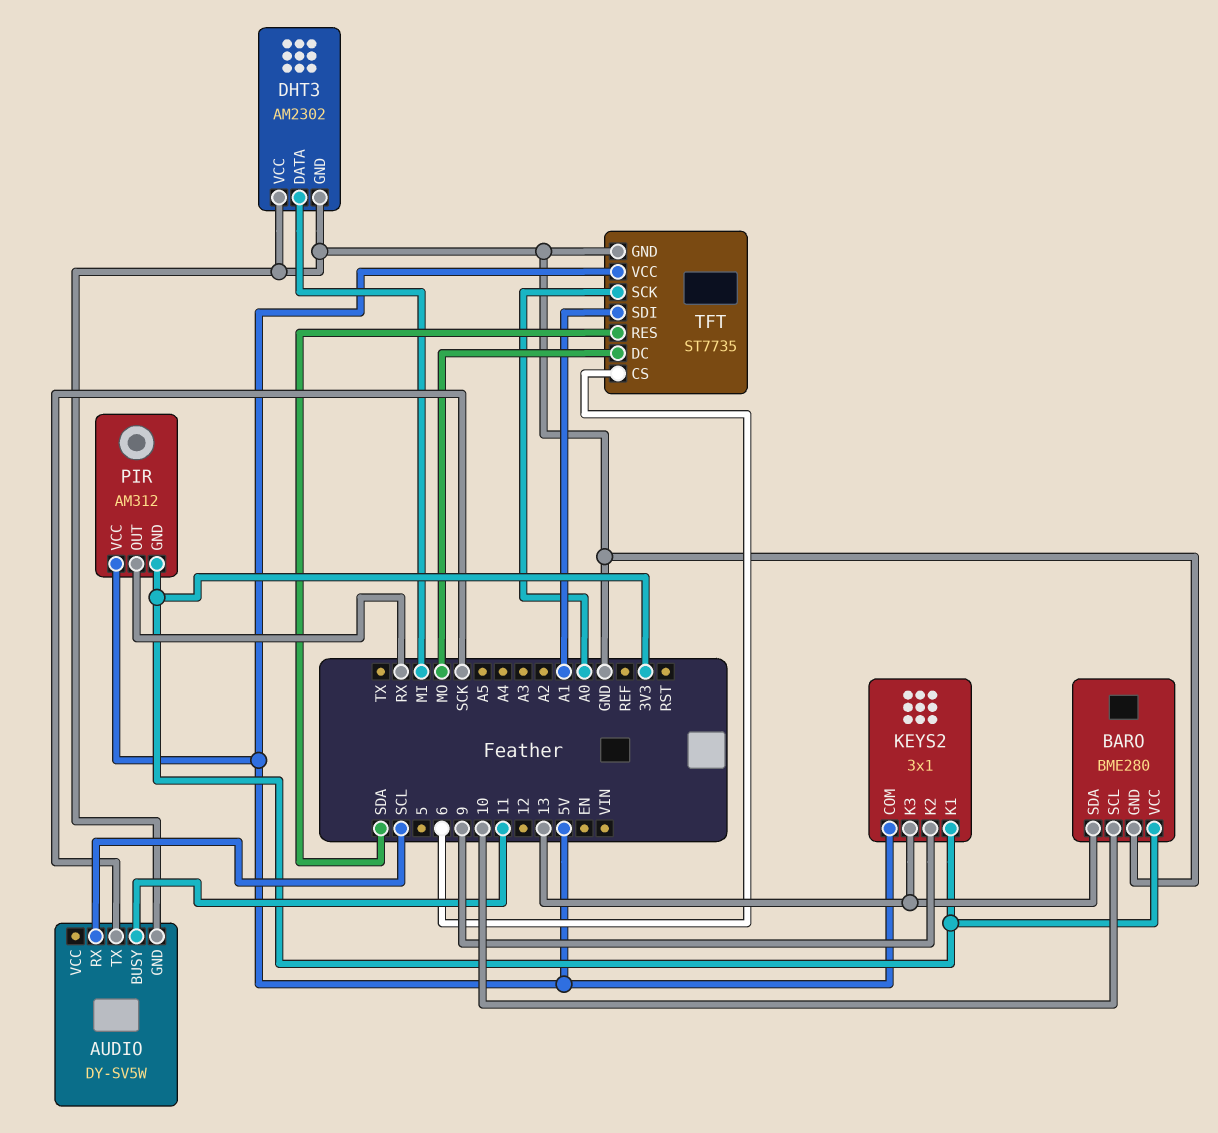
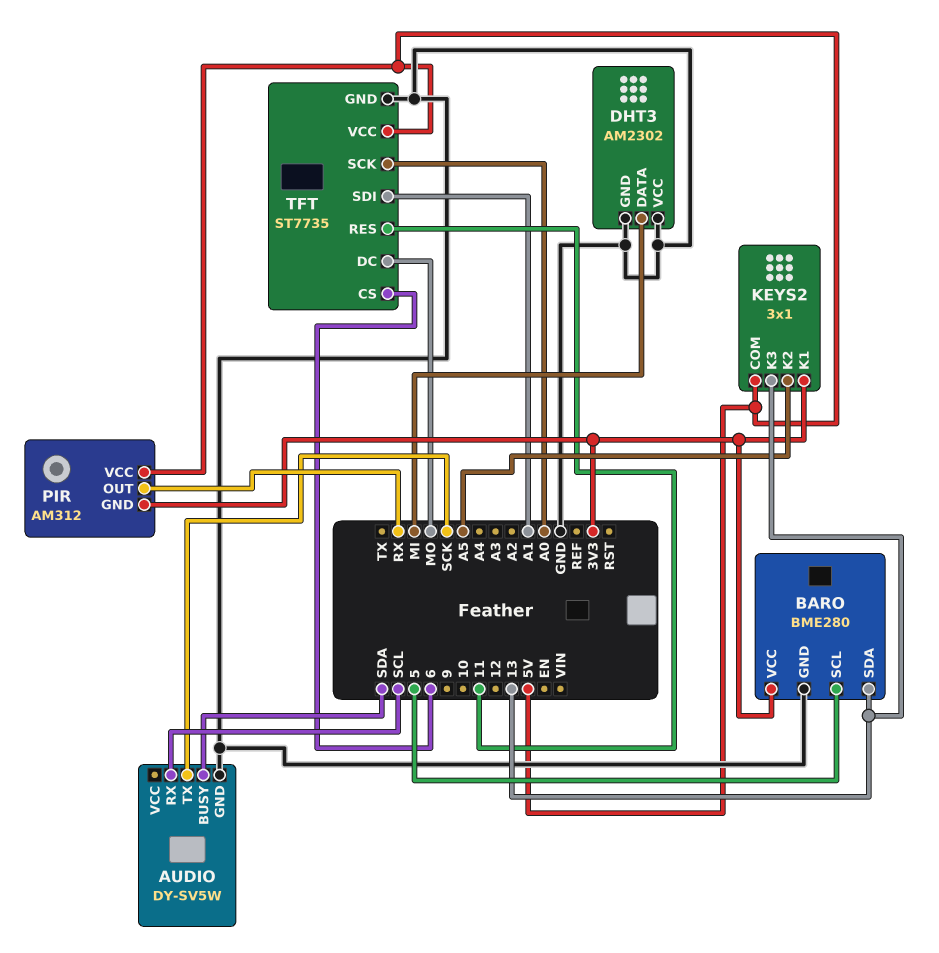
AUDIO pin BUSY: 11 -> SDA
BARO pin SCL: 10 -> 5
KEYS2 pin K2: 9 -> A5
TFT pin RES: SDA -> 11

